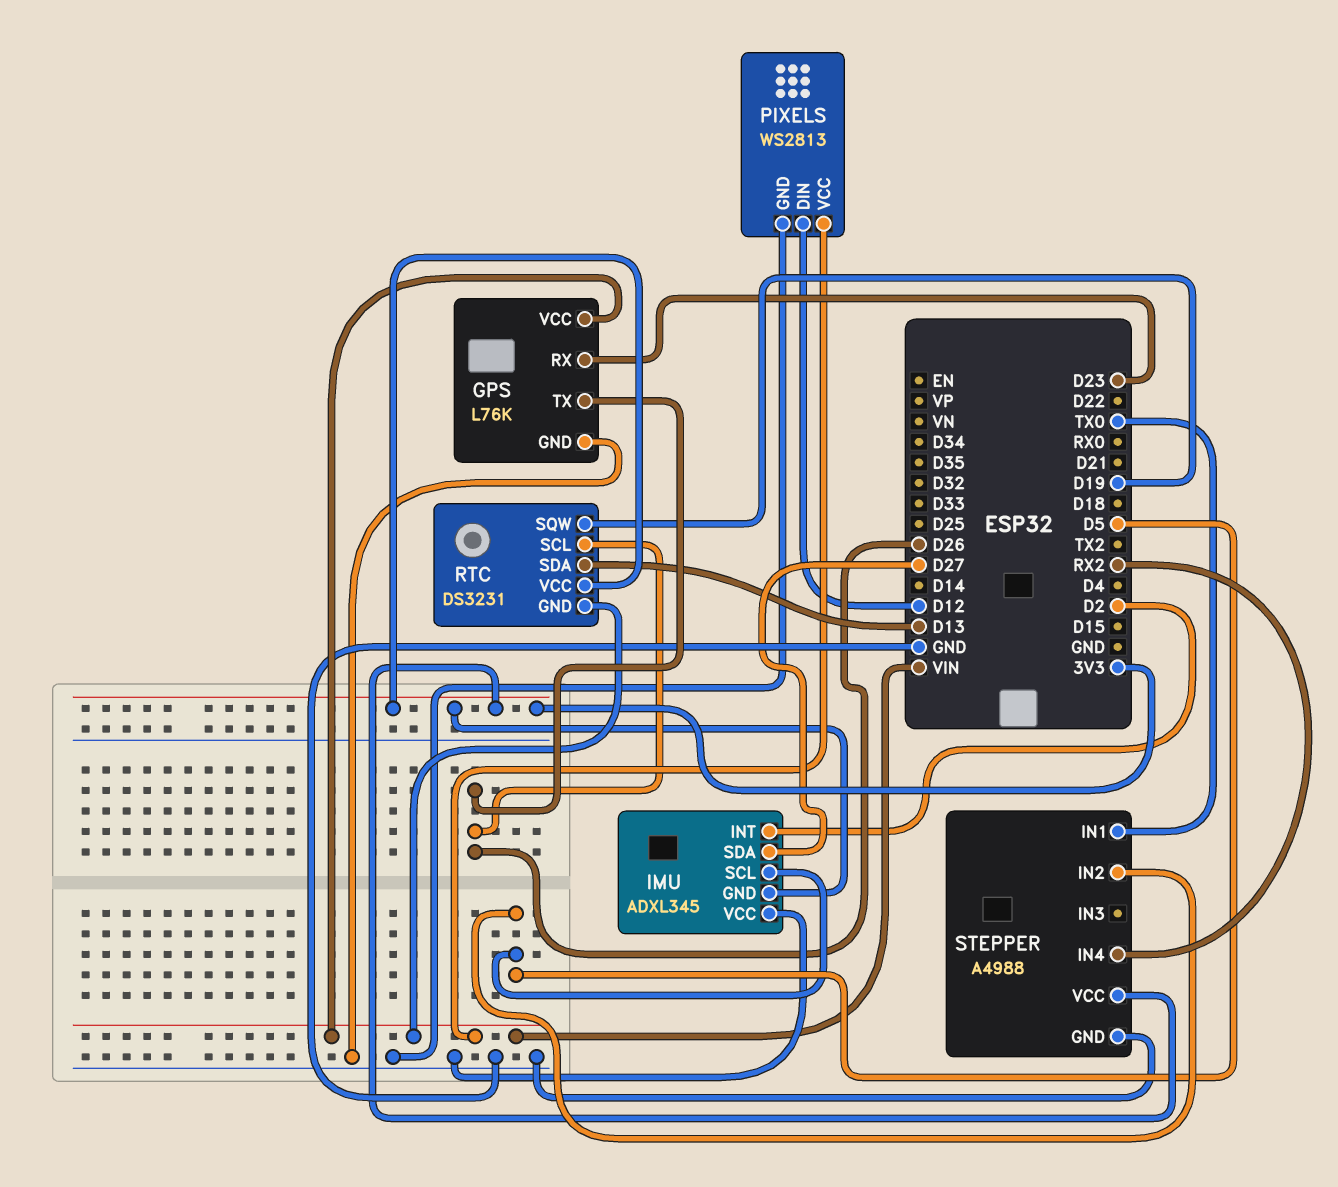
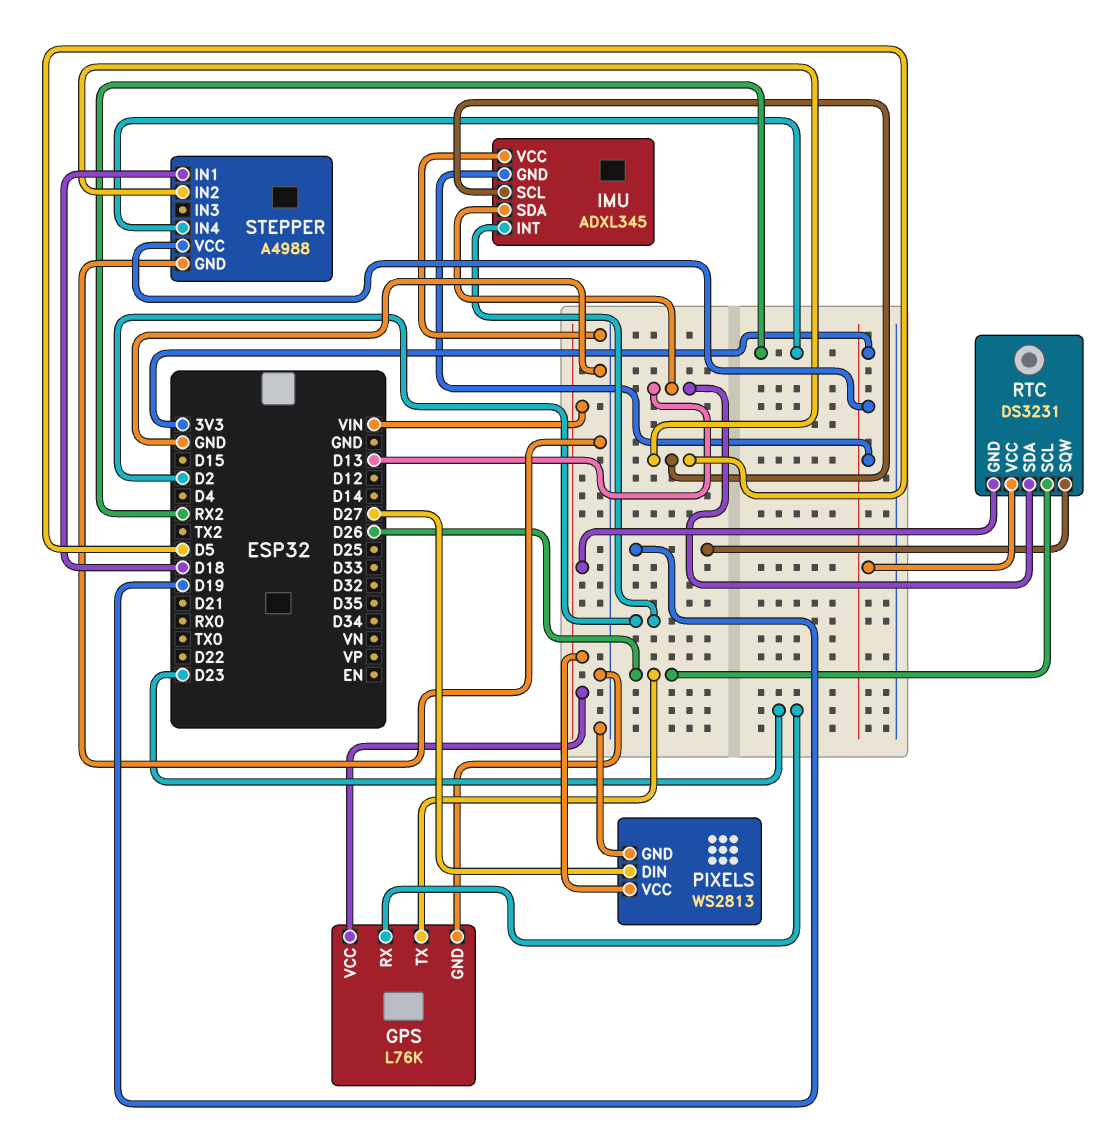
IMU pin SDA: D27 -> D13
PIXELS pin DIN: D12 -> D27
STEPPER pin IN1: TX0 -> D18

